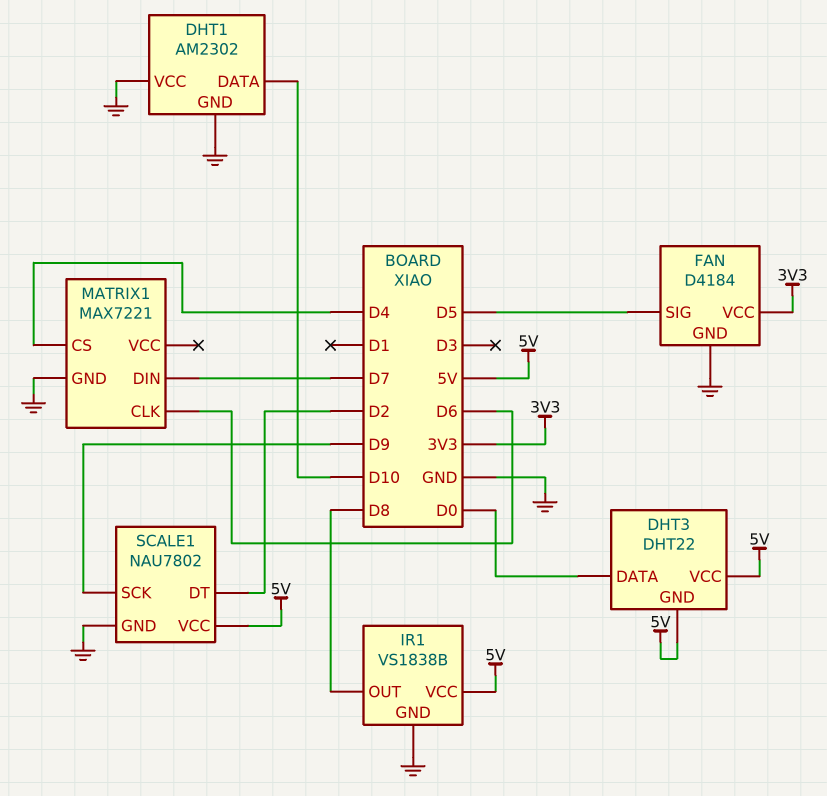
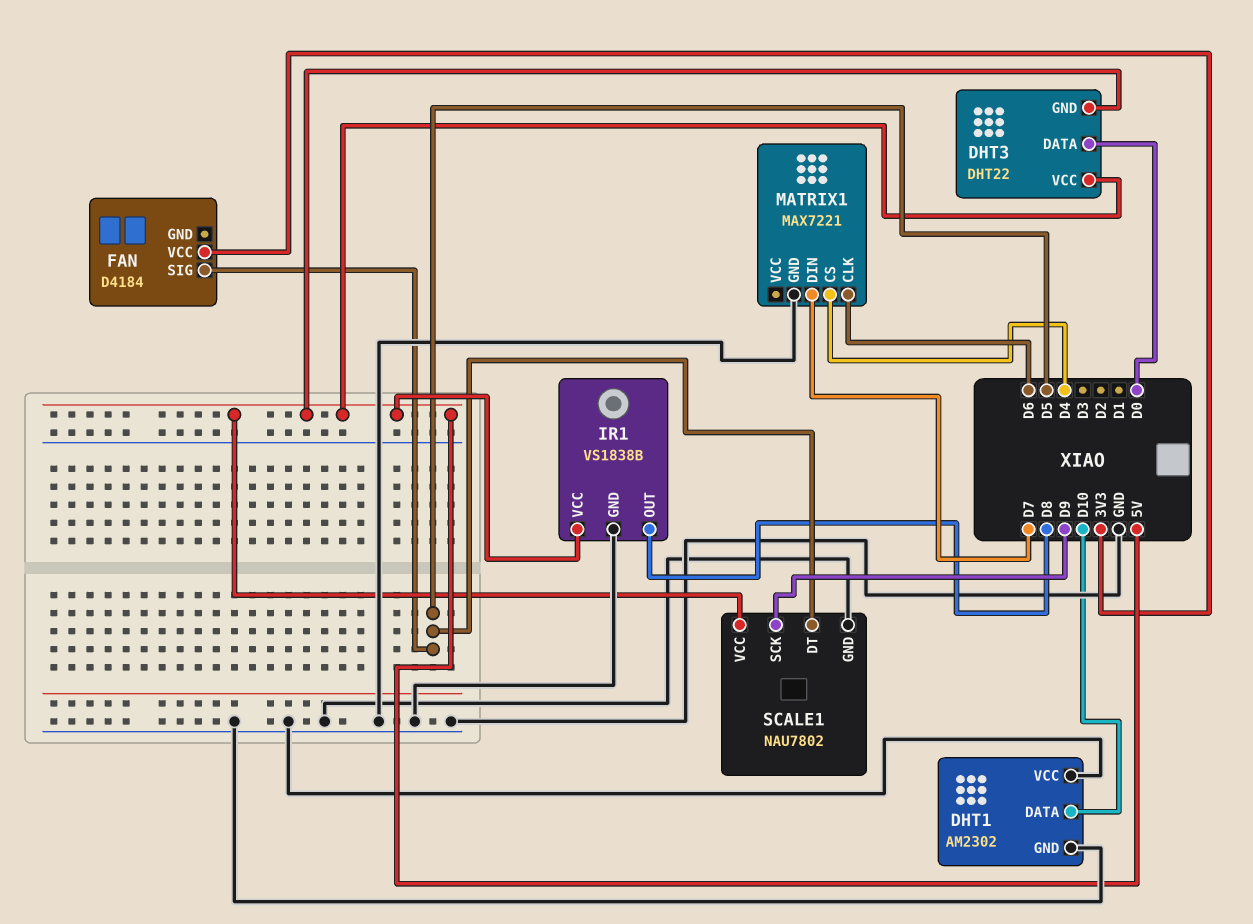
FAN pin GND: GND -> none
SCALE1 pin DT: D2 -> D5

